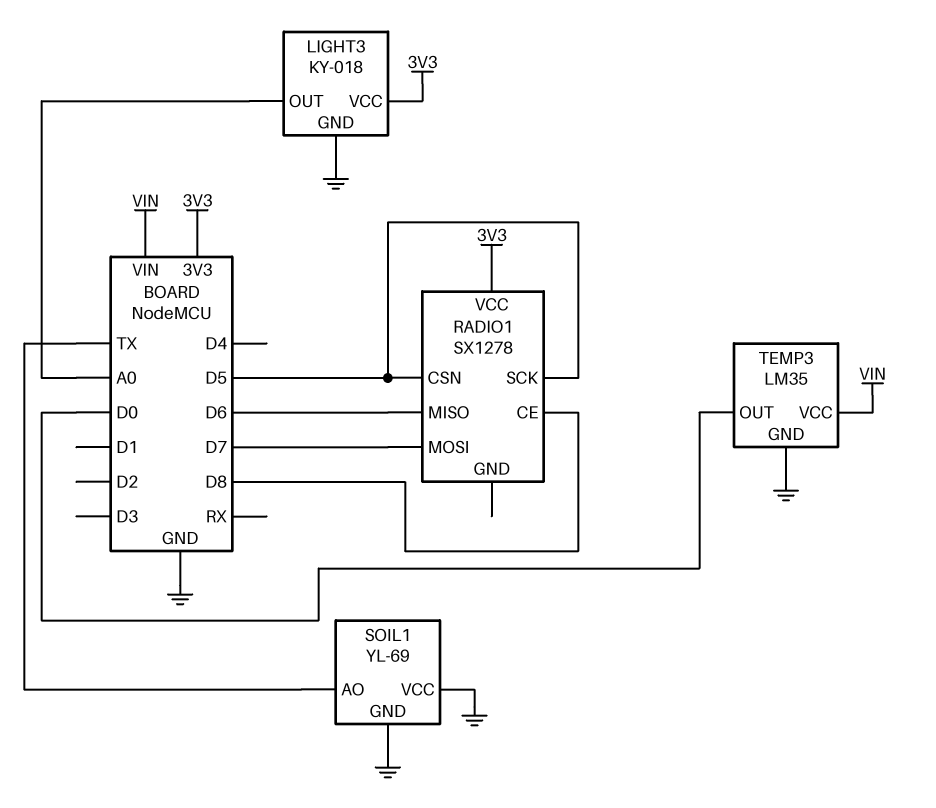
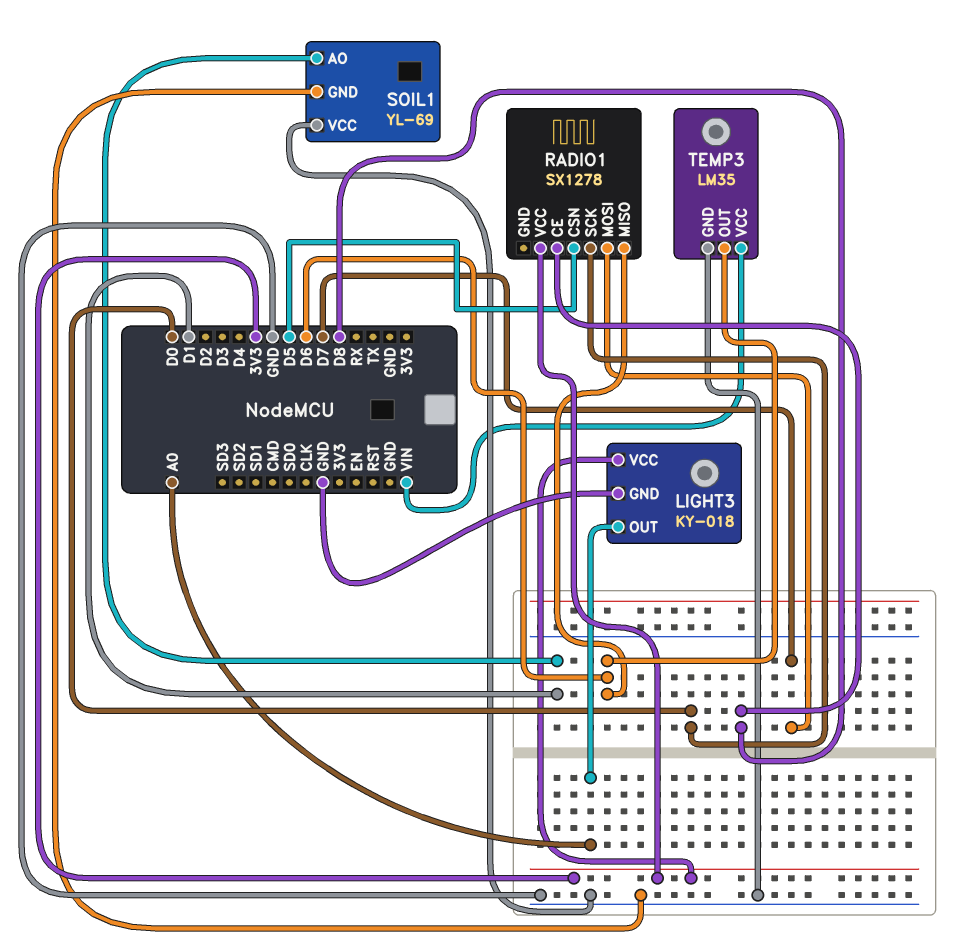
RADIO1 pin SCK: D5 -> D0
SOIL1 pin AO: TX -> D1
TEMP3 pin OUT: D0 -> D6

